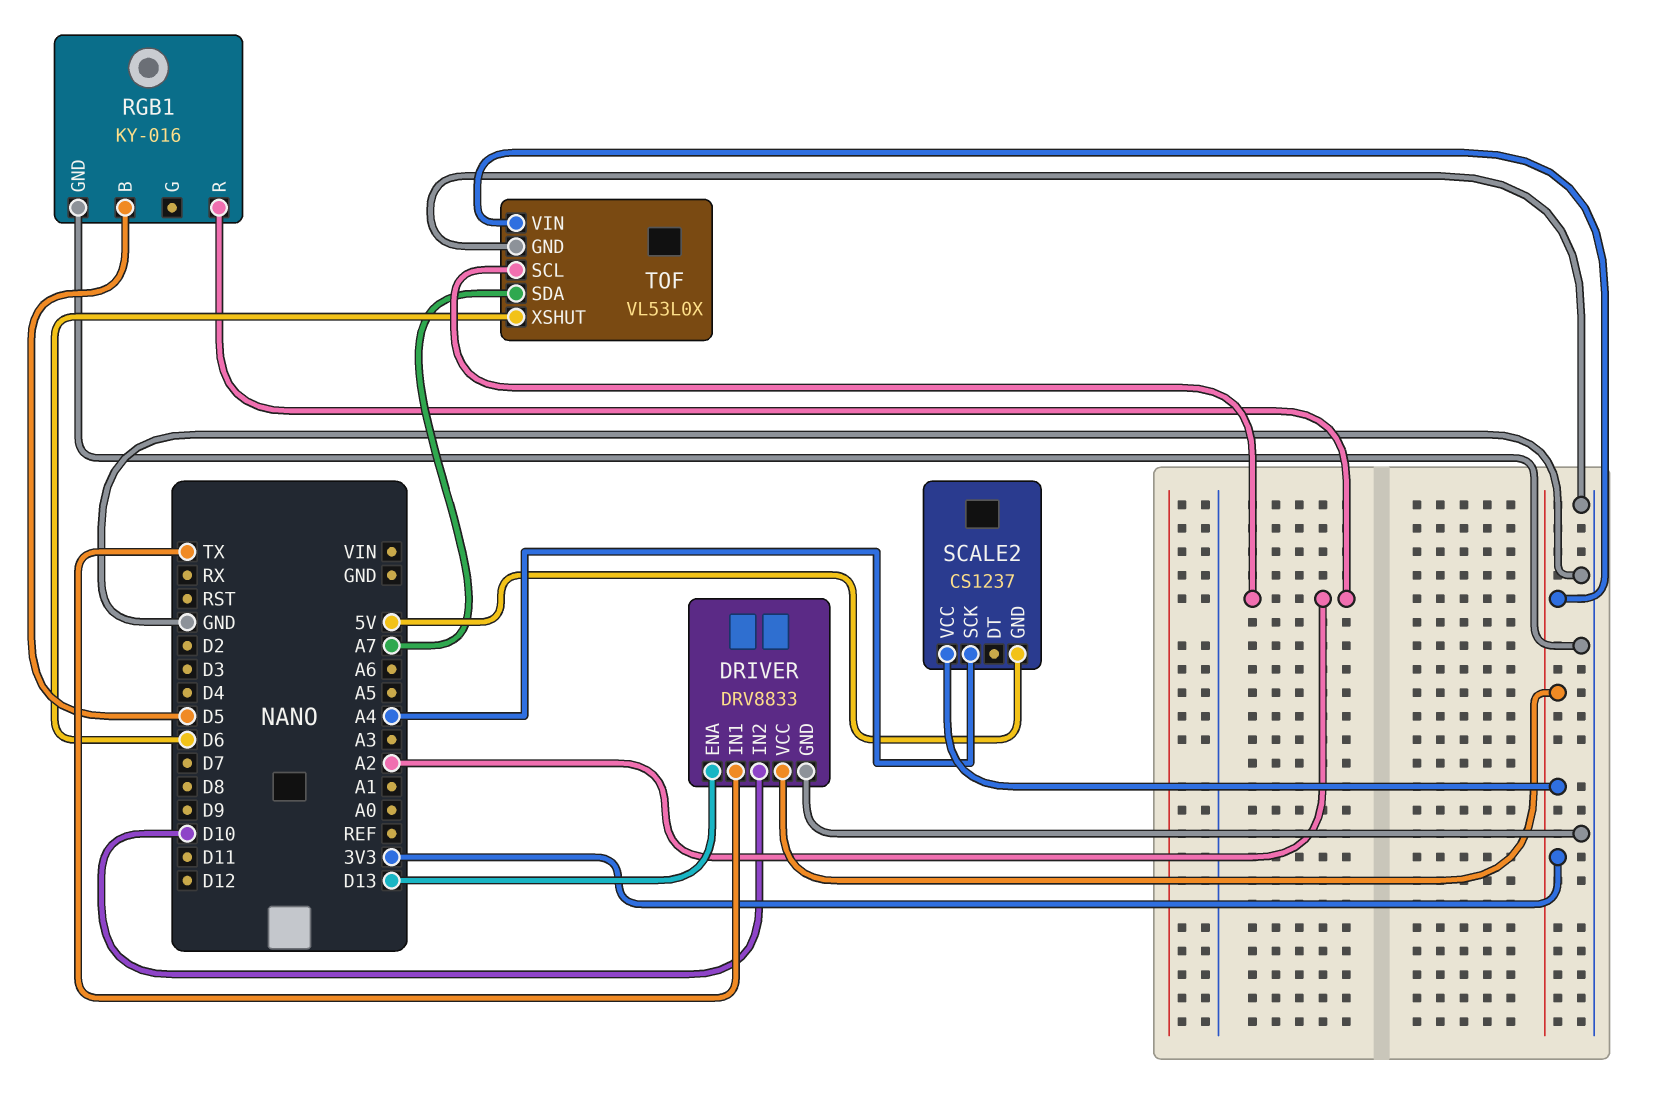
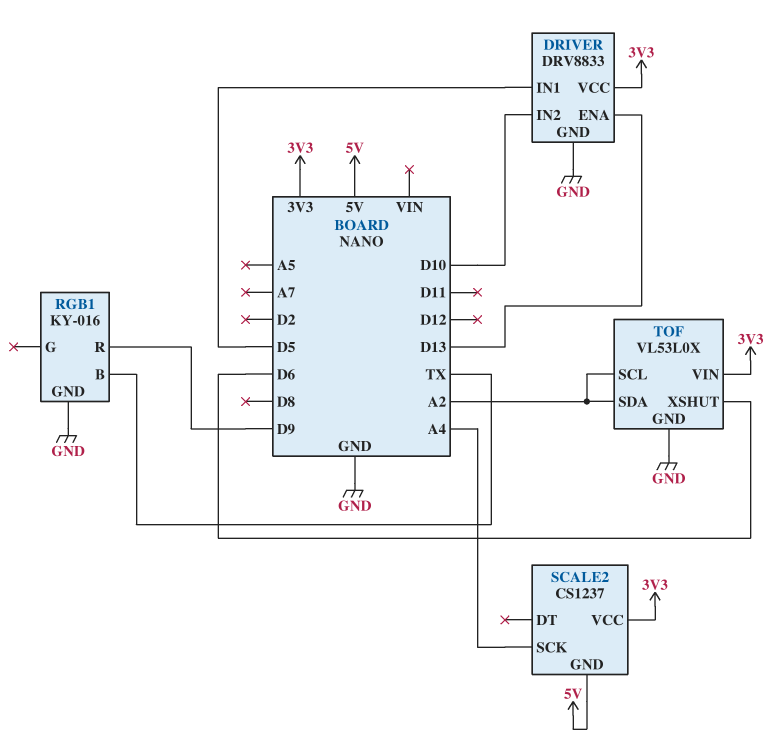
DRIVER pin IN1: TX -> D5
RGB1 pin B: D5 -> TX
RGB1 pin R: A2 -> D9
TOF pin SDA: A7 -> A2

